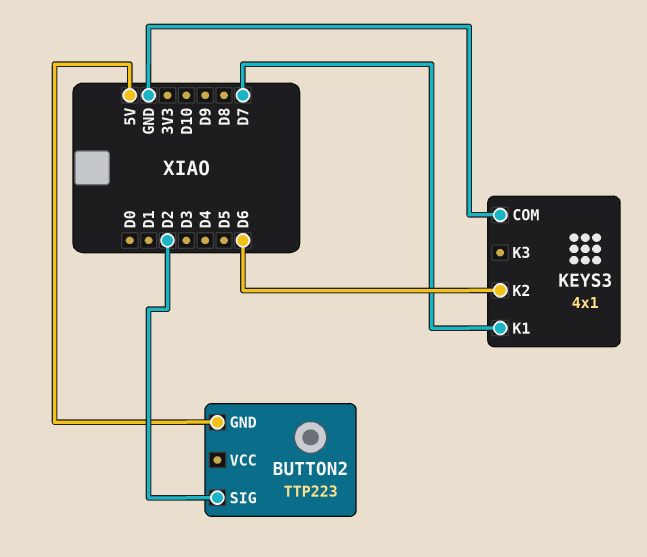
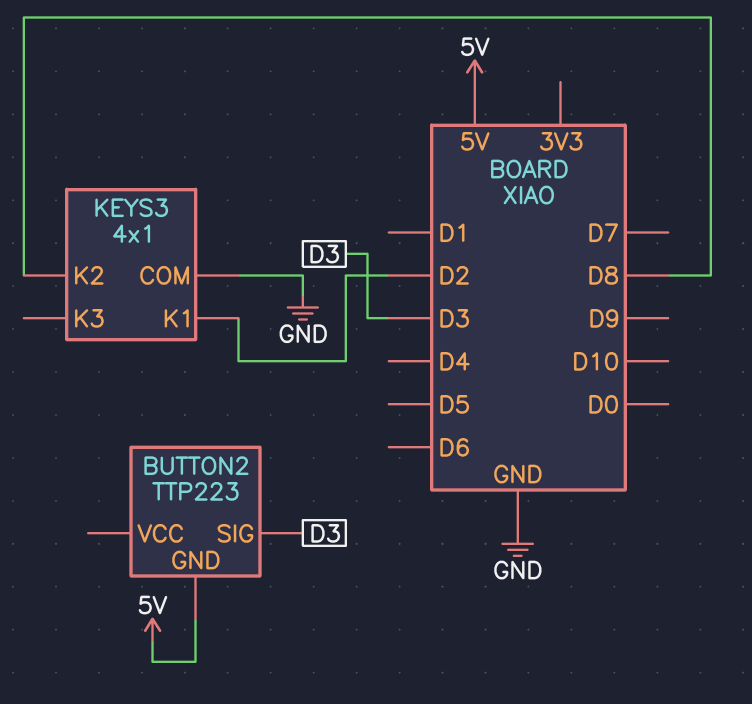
BUTTON2 pin SIG: D2 -> D3
KEYS3 pin K1: D7 -> D2
KEYS3 pin K2: D6 -> D8

